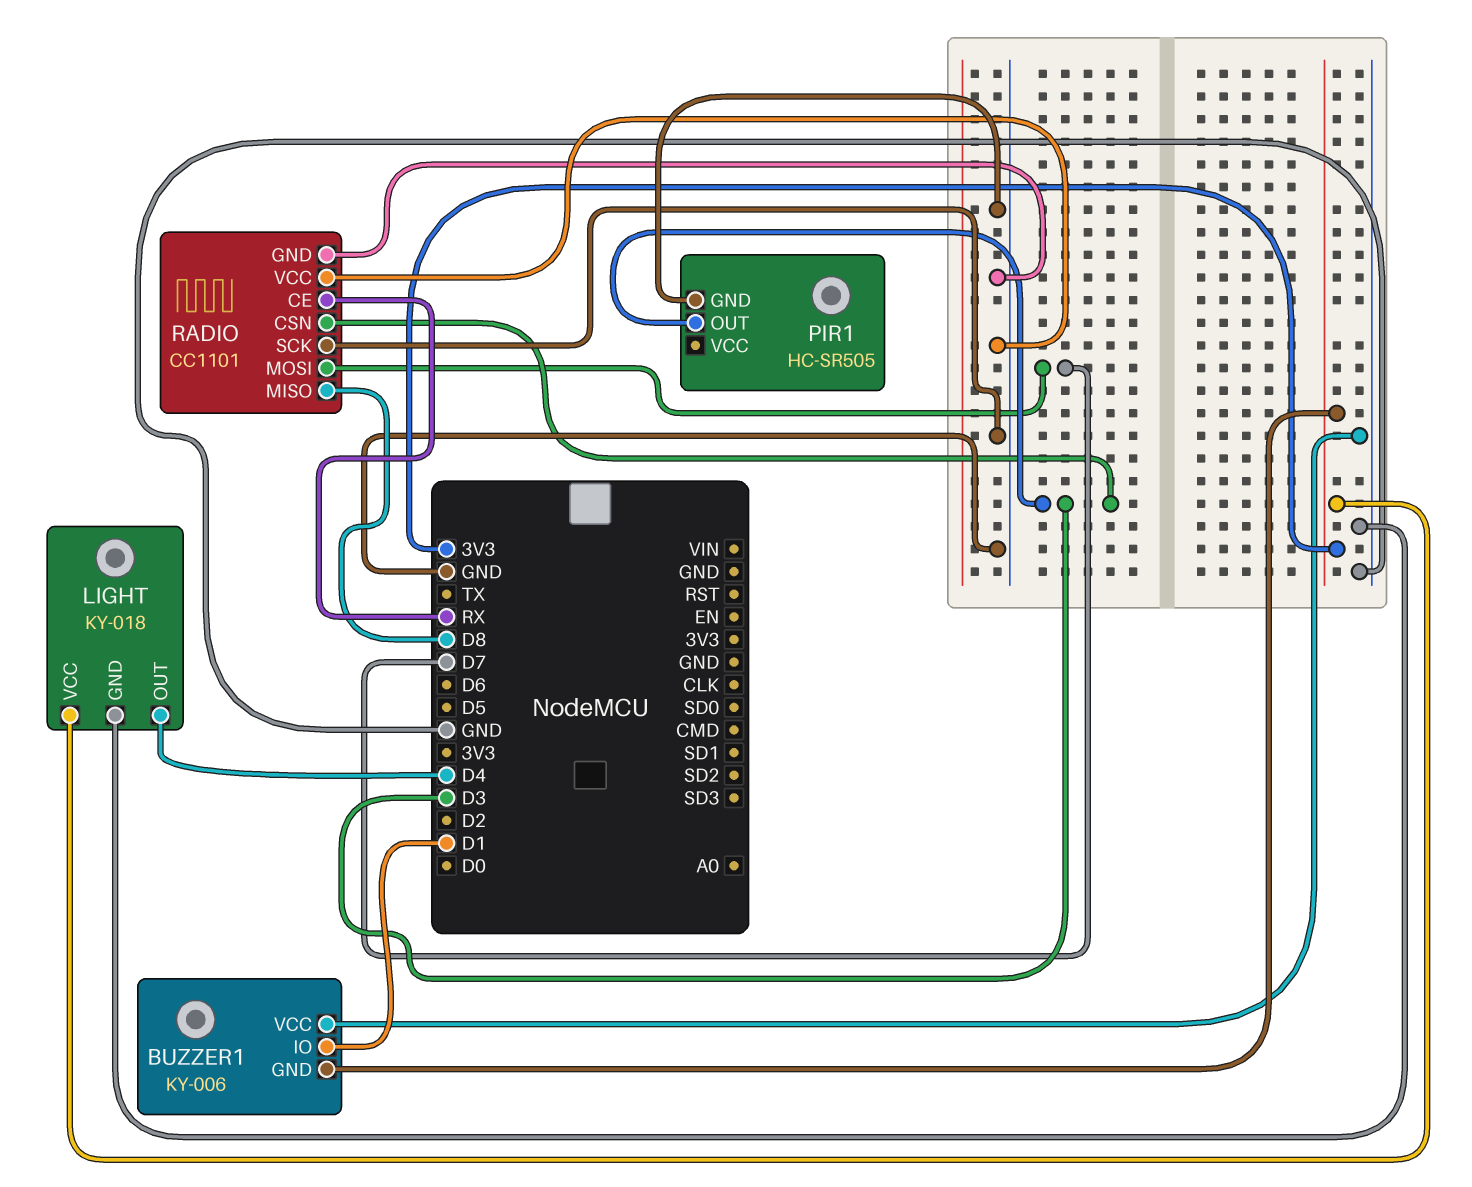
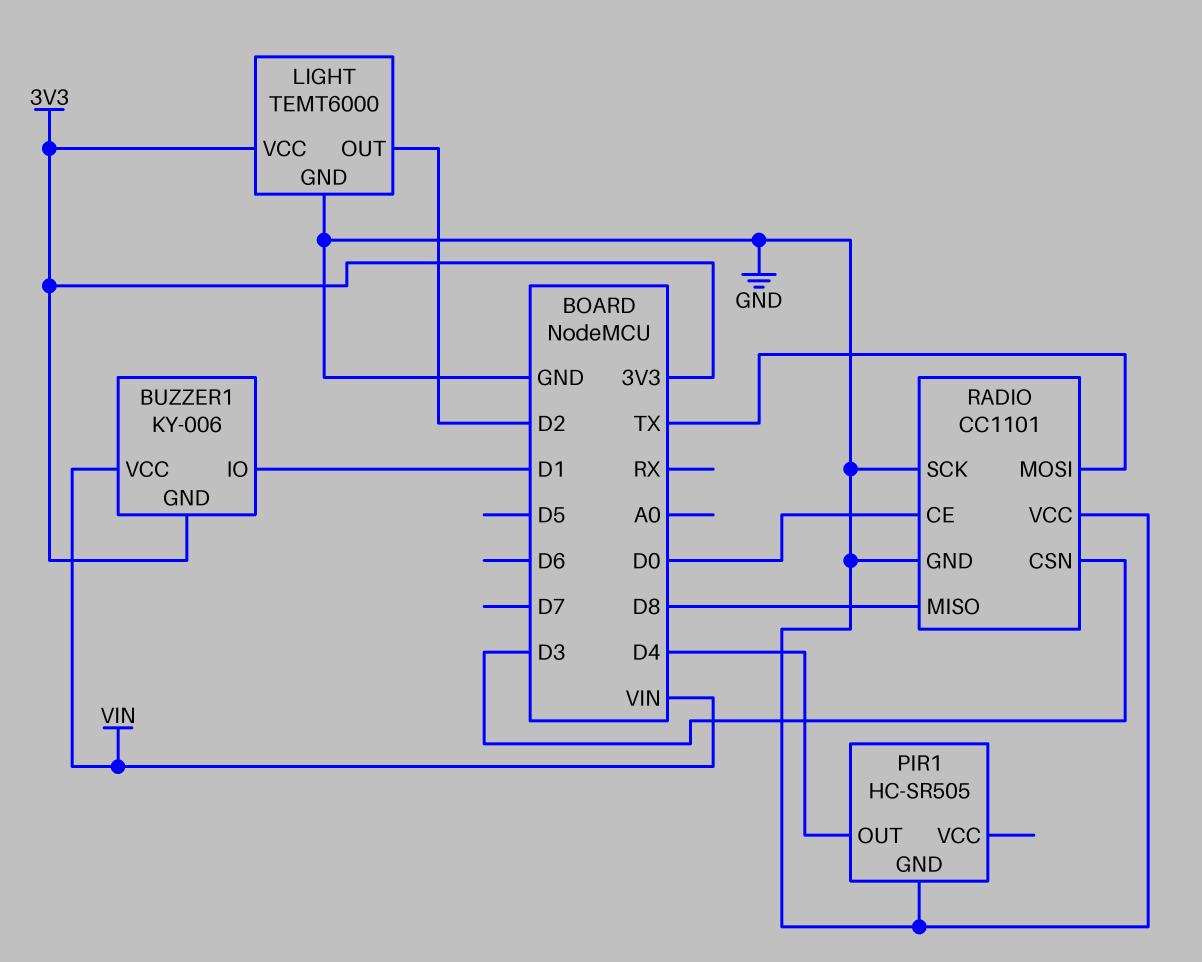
BUZZER1 pin VCC: GND -> VIN
LIGHT: KY-018 -> TEMT6000
LIGHT pin OUT: D4 -> D2
PIR1 pin OUT: D3 -> D4
RADIO pin CE: RX -> D0
RADIO pin MOSI: D7 -> TX

